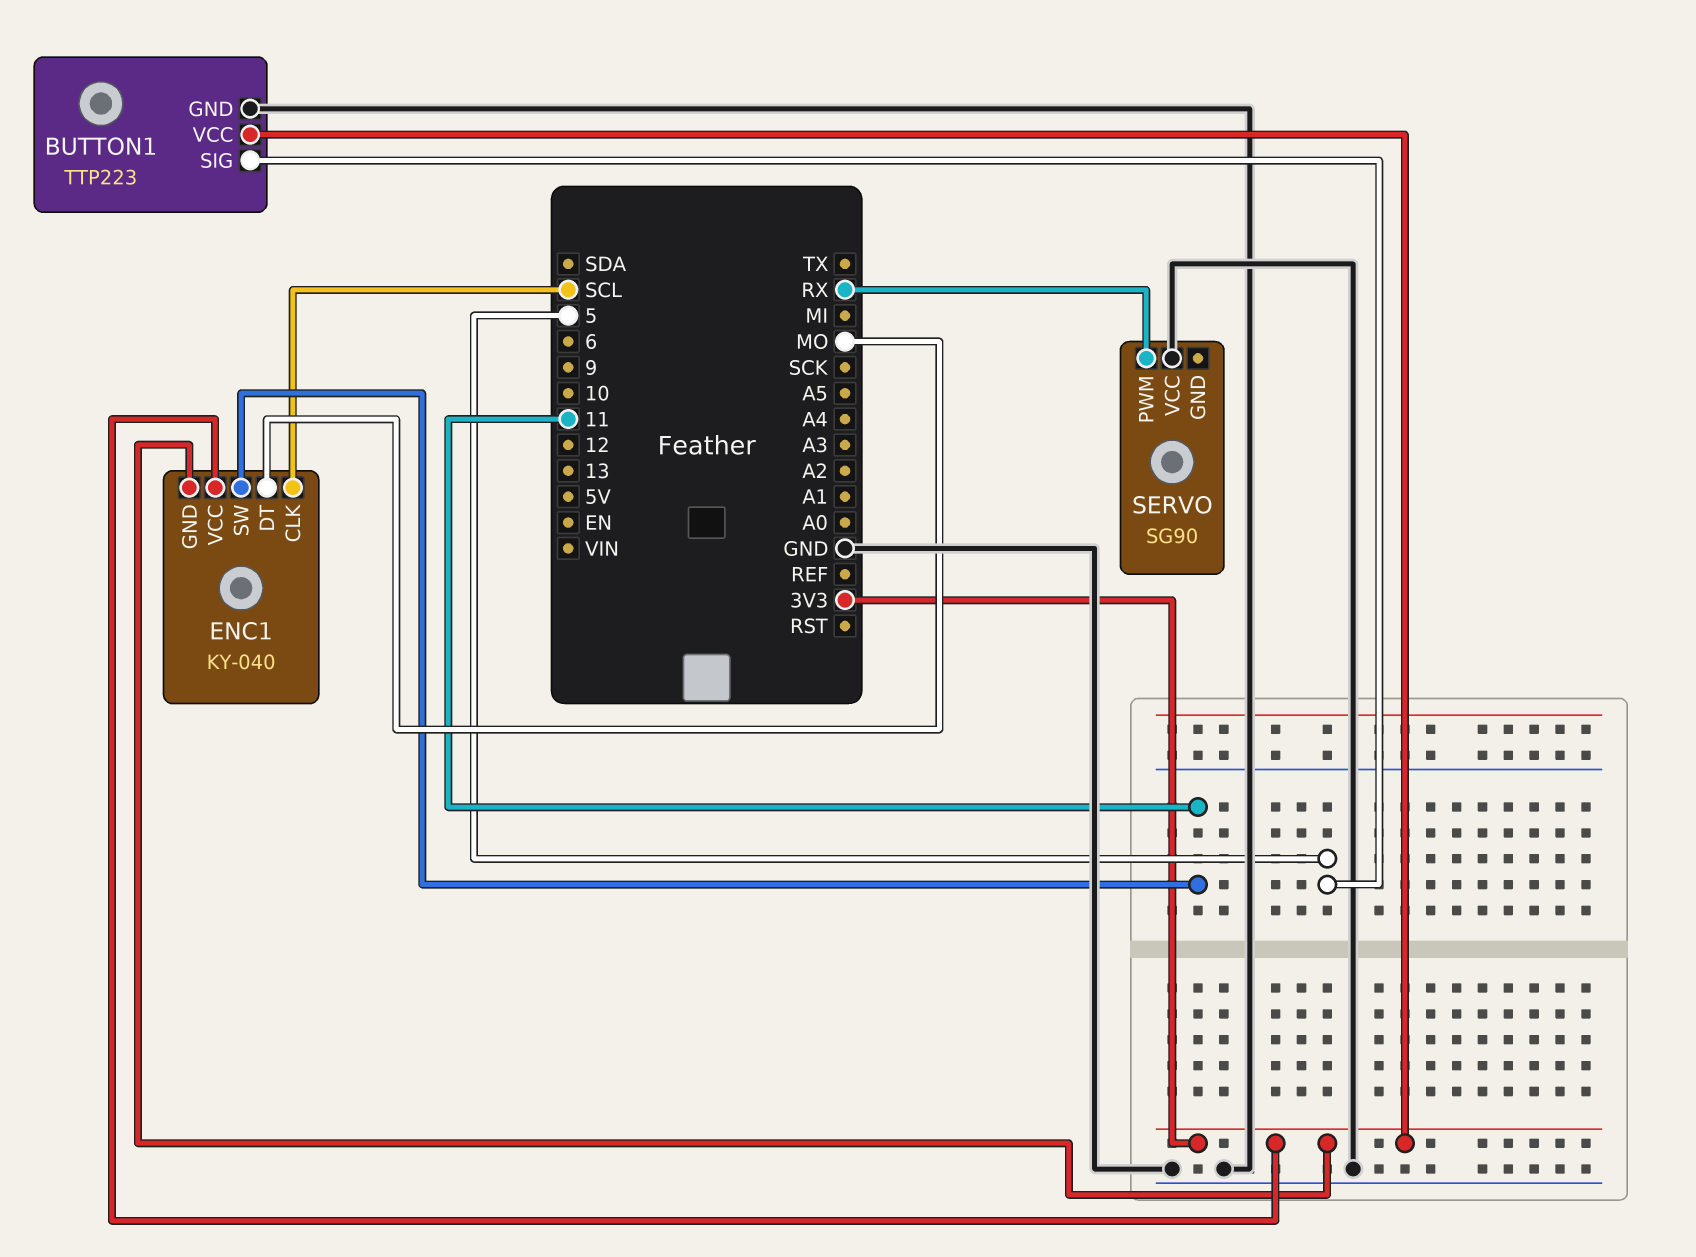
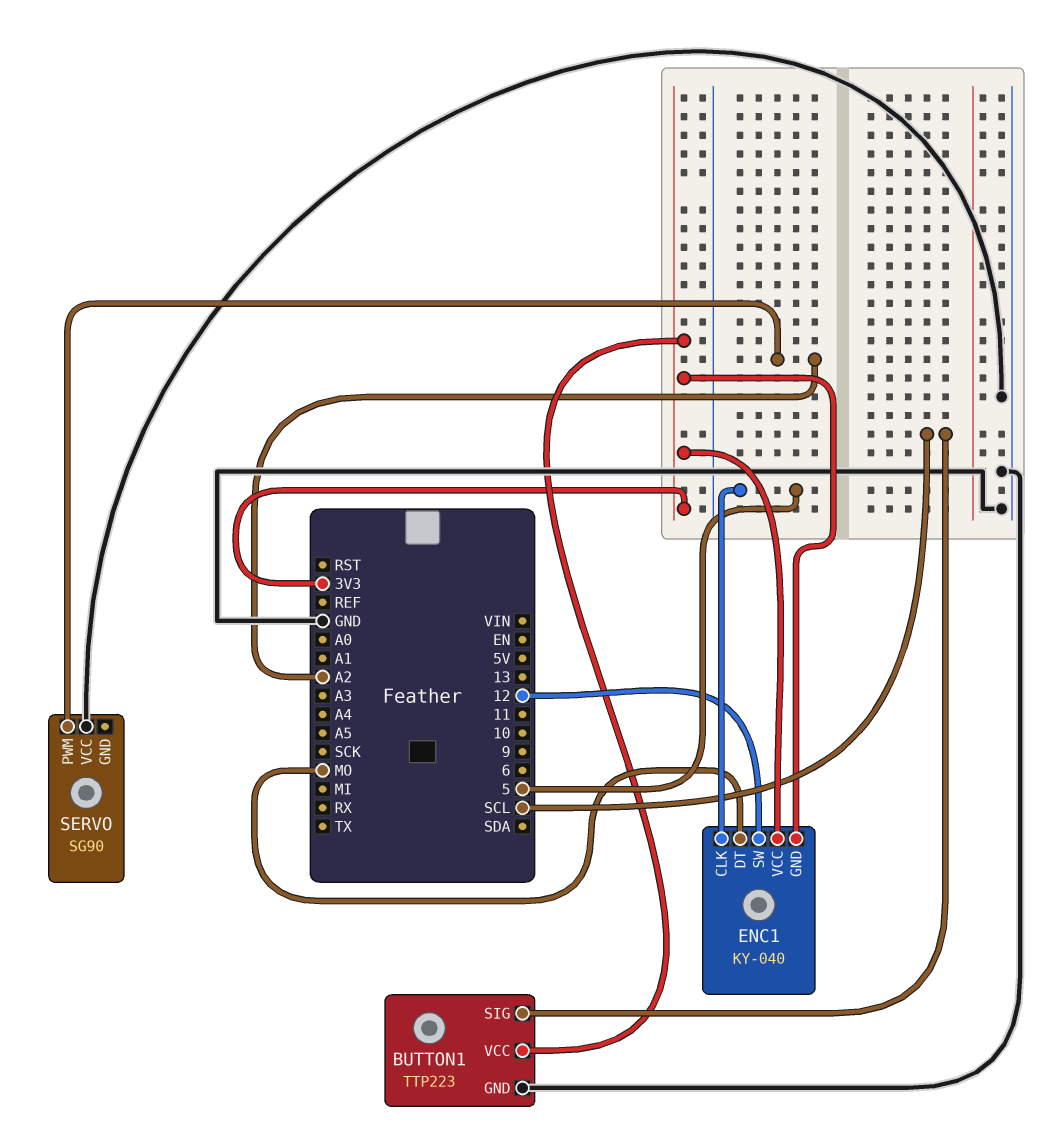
BUTTON1 pin SIG: 5 -> SCL
ENC1 pin CLK: SCL -> 5
ENC1 pin SW: 11 -> 12
SERVO pin PWM: RX -> A2

